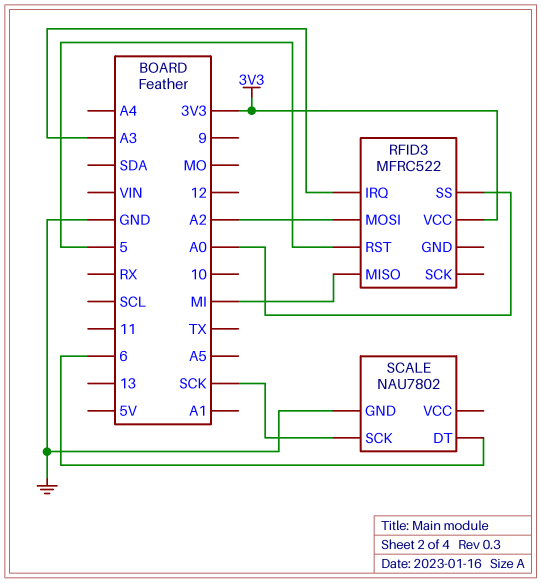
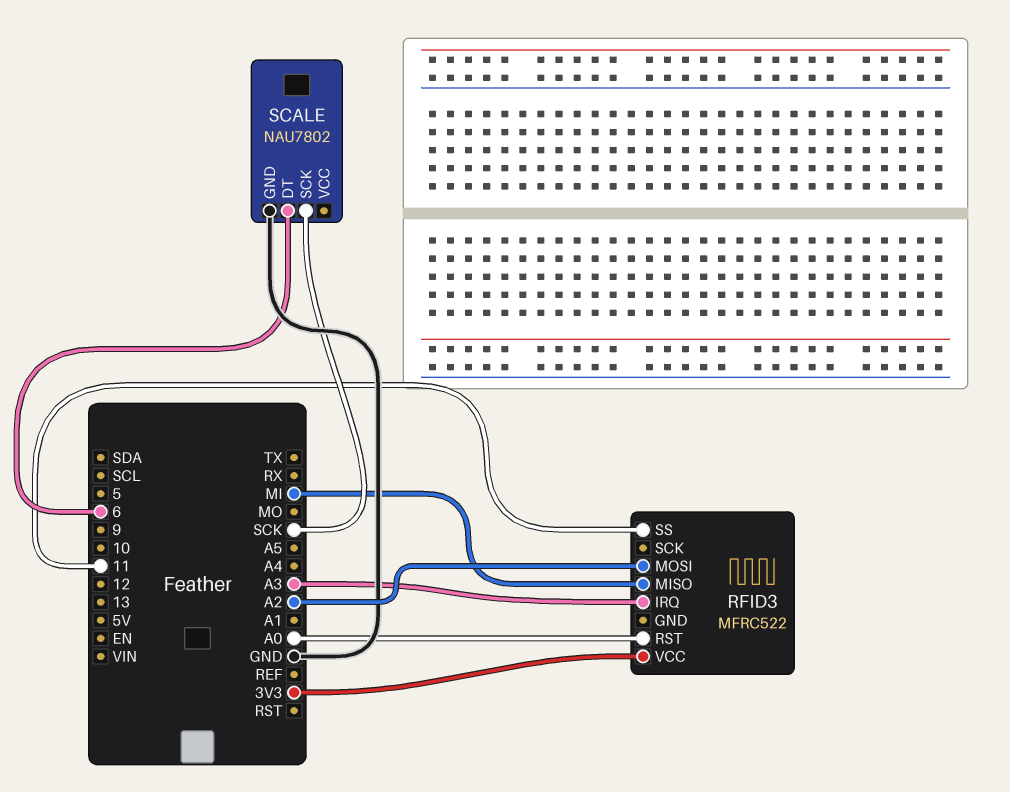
RFID3 pin RST: 5 -> A0
RFID3 pin SS: A0 -> 11

